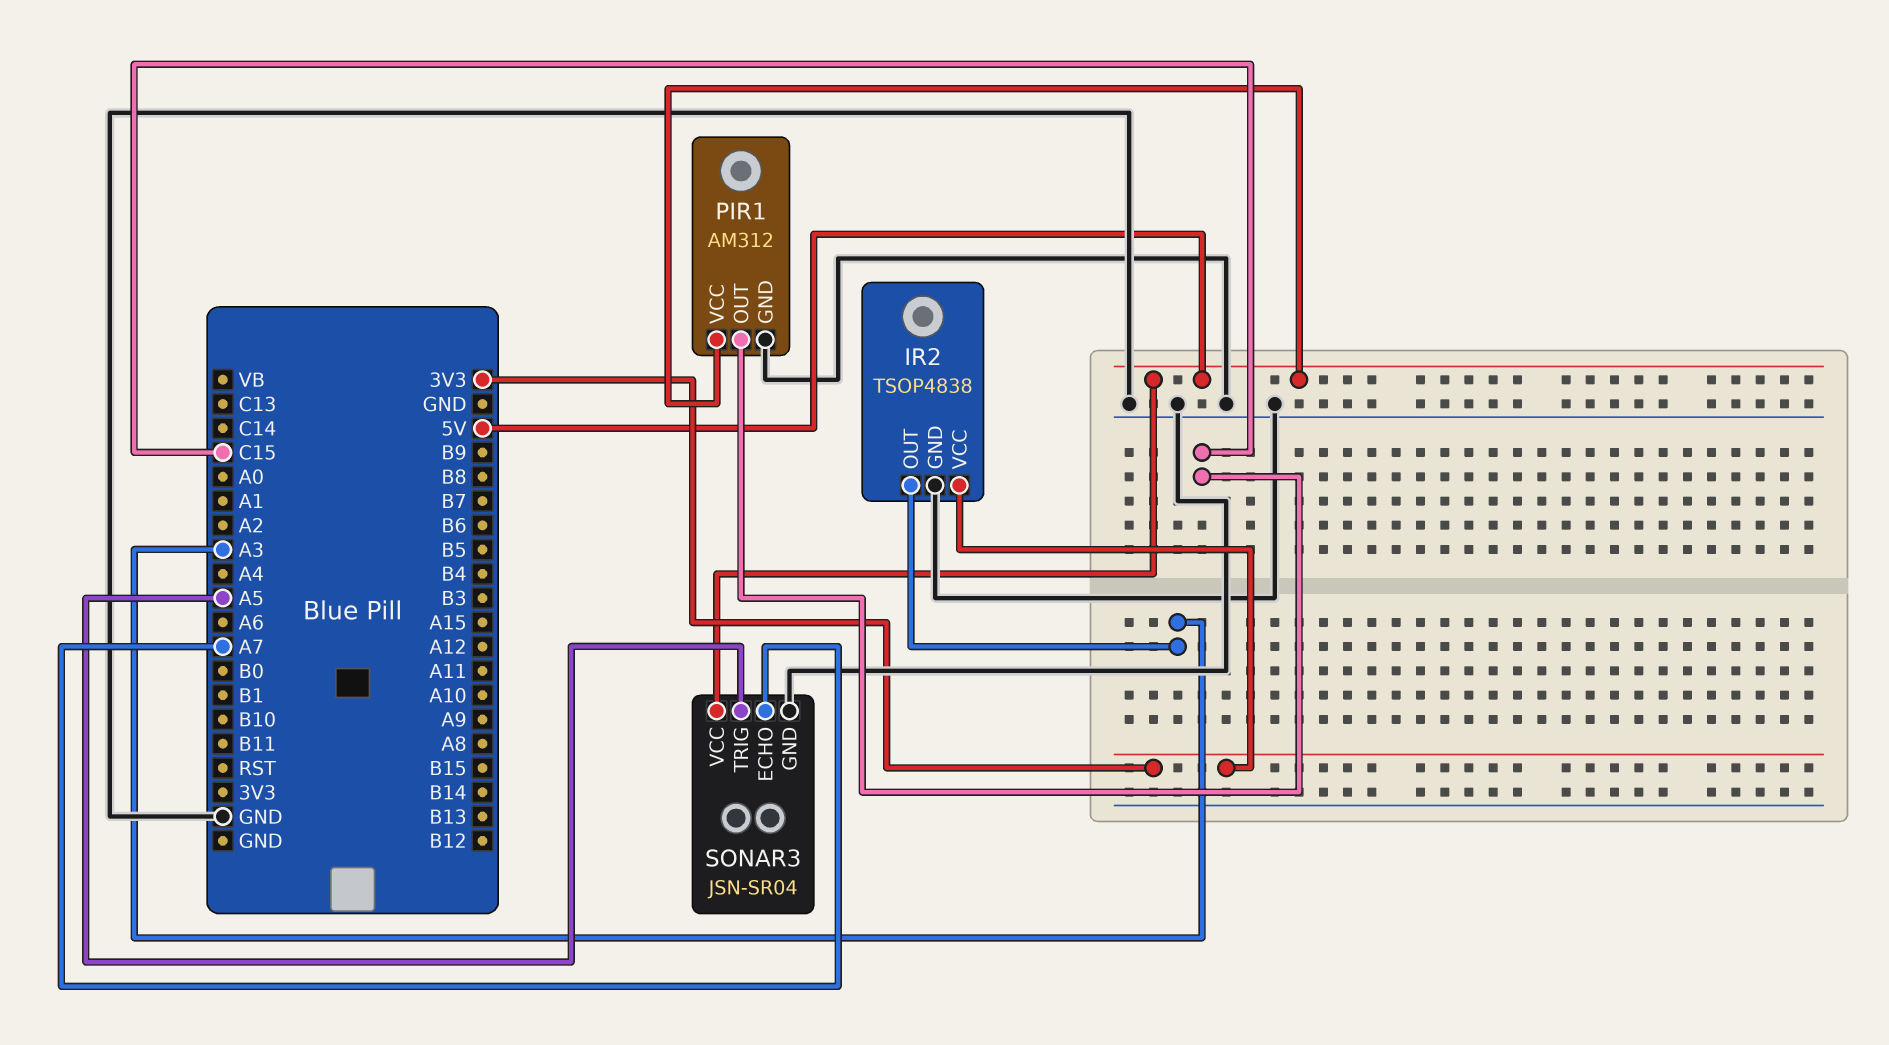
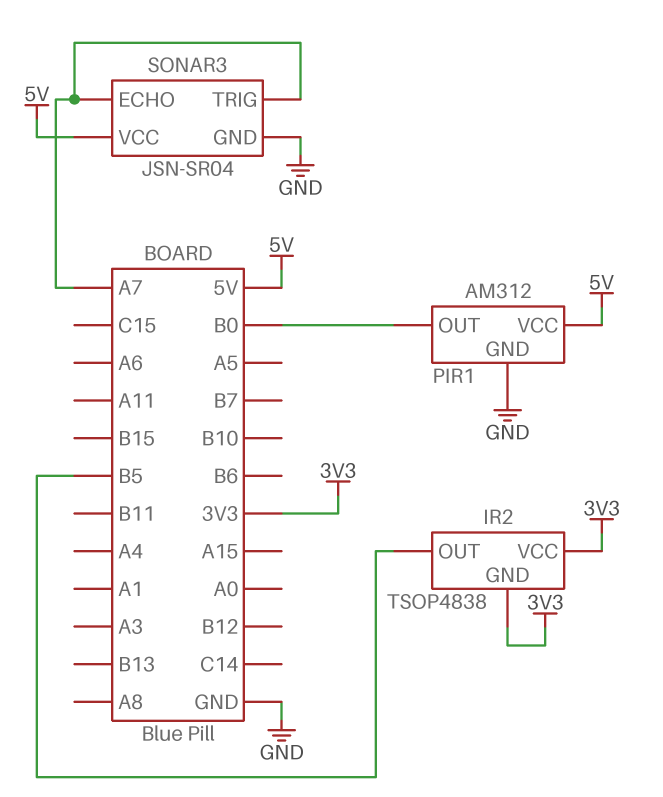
IR2 pin GND: GND -> 3V3
IR2 pin OUT: A3 -> B5
PIR1 pin OUT: C15 -> B0
SONAR3 pin TRIG: A5 -> A7

